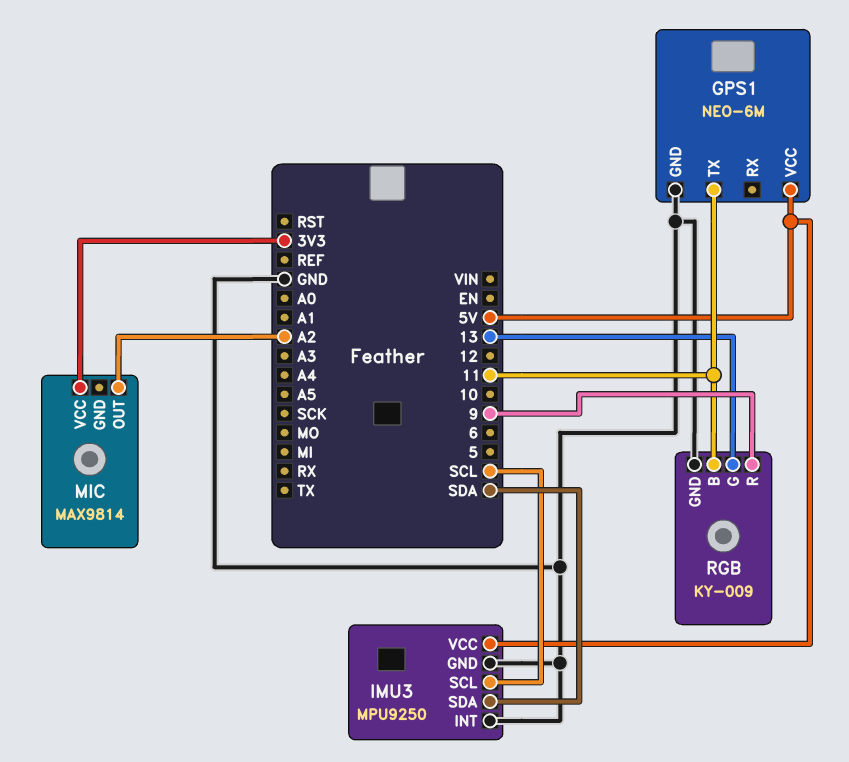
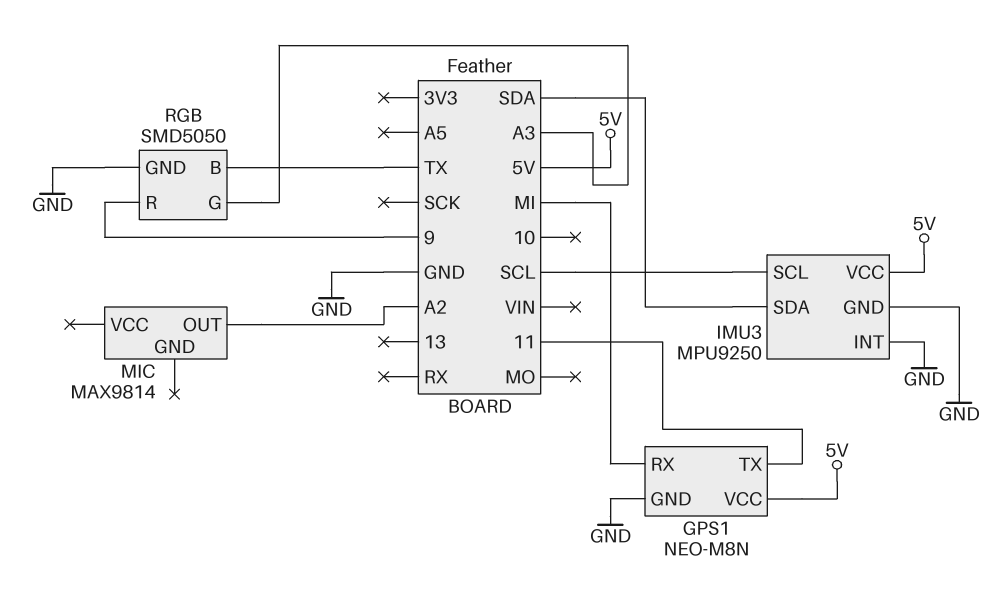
GPS1: NEO-6M -> NEO-M8N
GPS1 pin RX: none -> MI
MIC pin VCC: 3V3 -> none
RGB: KY-009 -> SMD5050
RGB pin B: 11 -> TX
RGB pin G: 13 -> A3

